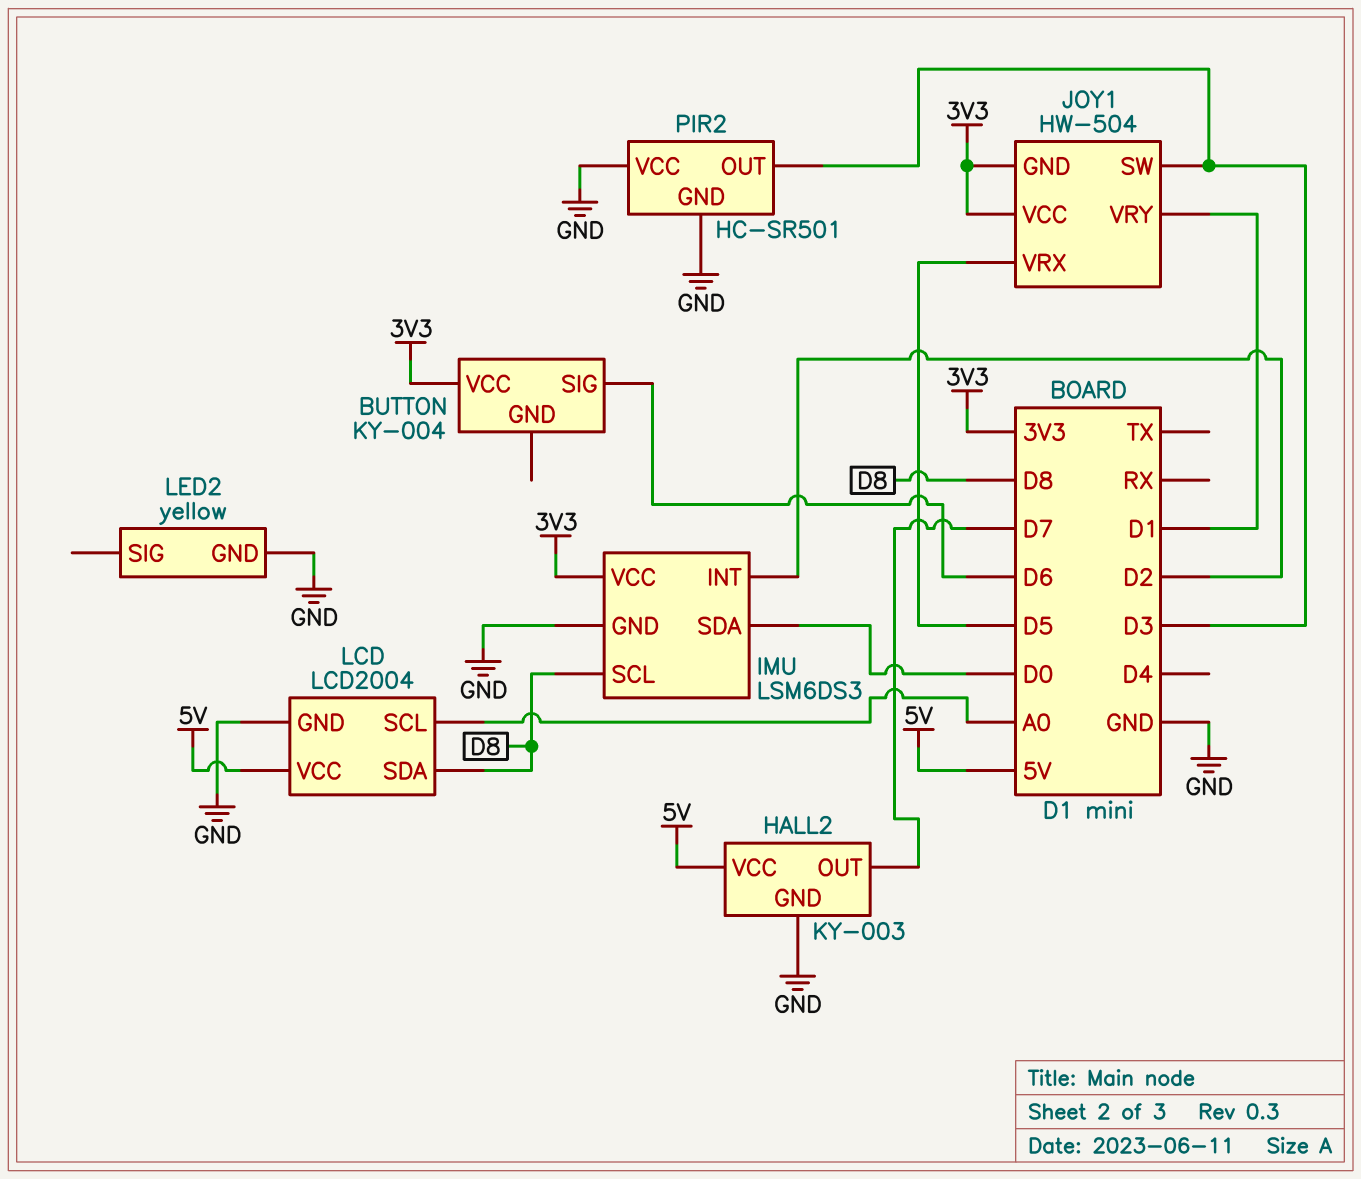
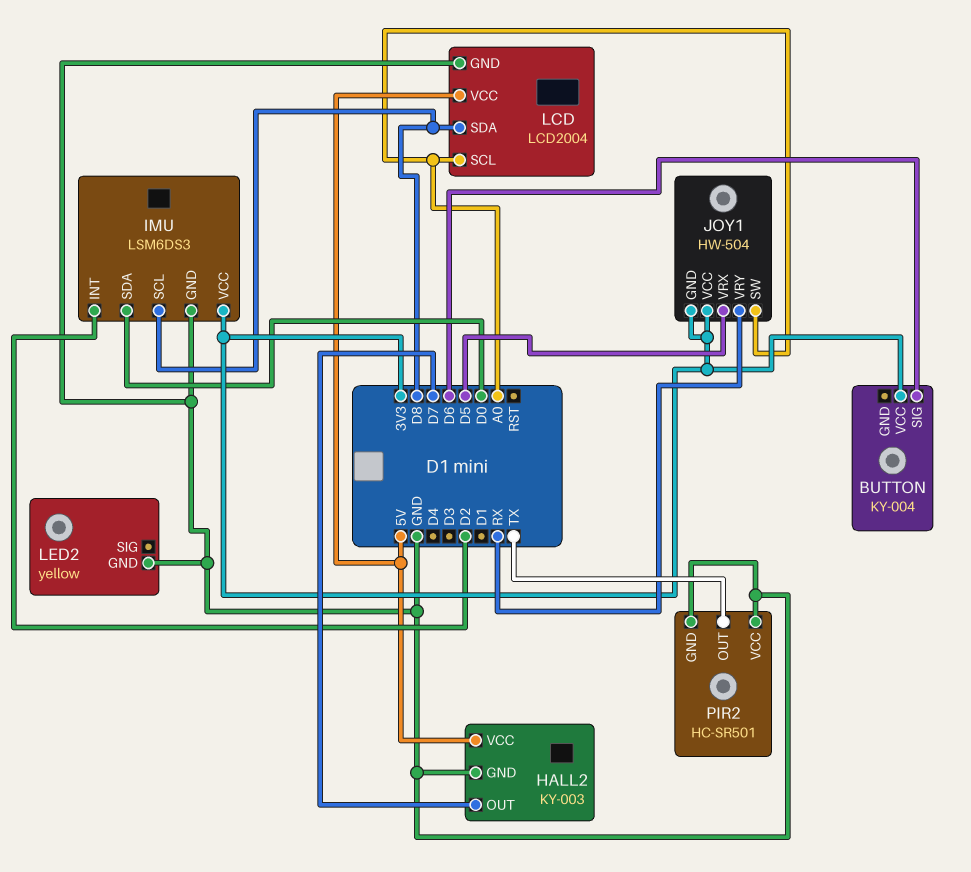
JOY1 pin SW: D3 -> A0
JOY1 pin VRY: D1 -> RX
PIR2 pin OUT: D3 -> TX

